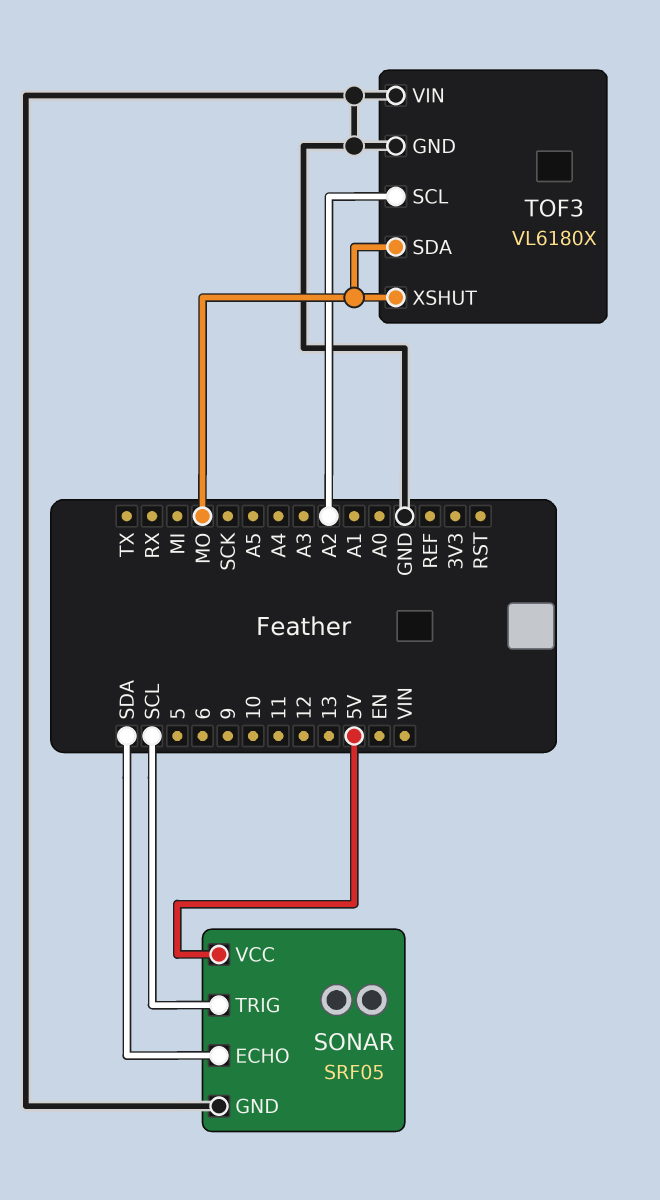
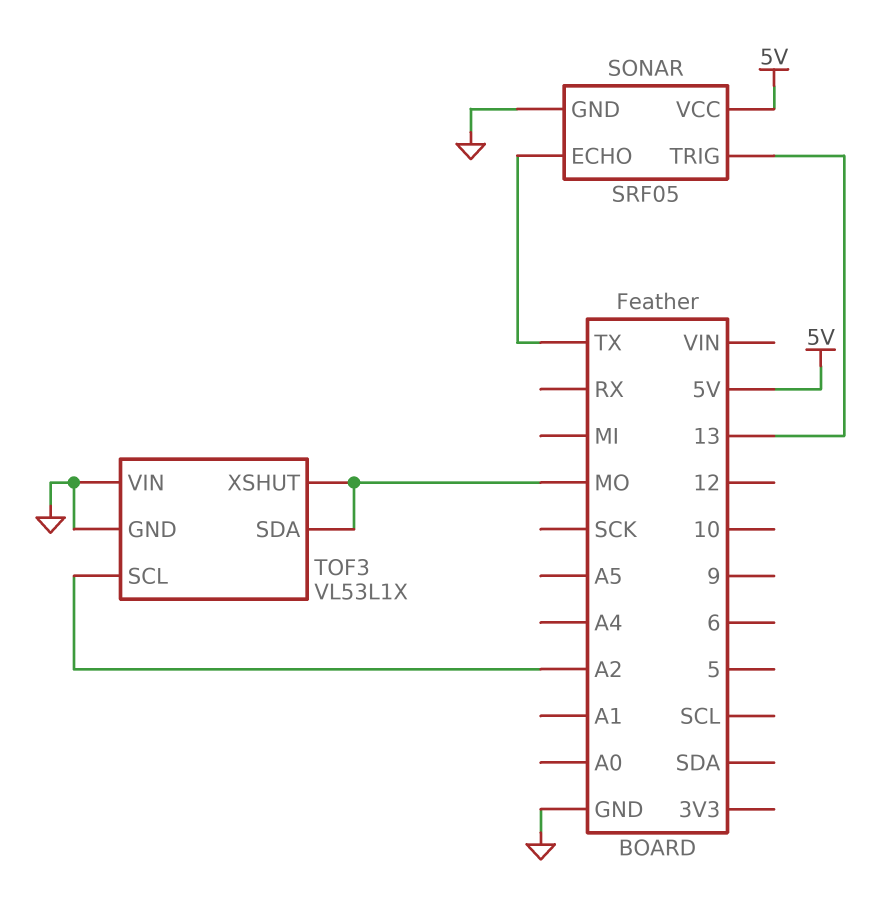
SONAR pin ECHO: SDA -> TX
SONAR pin TRIG: SCL -> 13
TOF3: VL6180X -> VL53L1X

